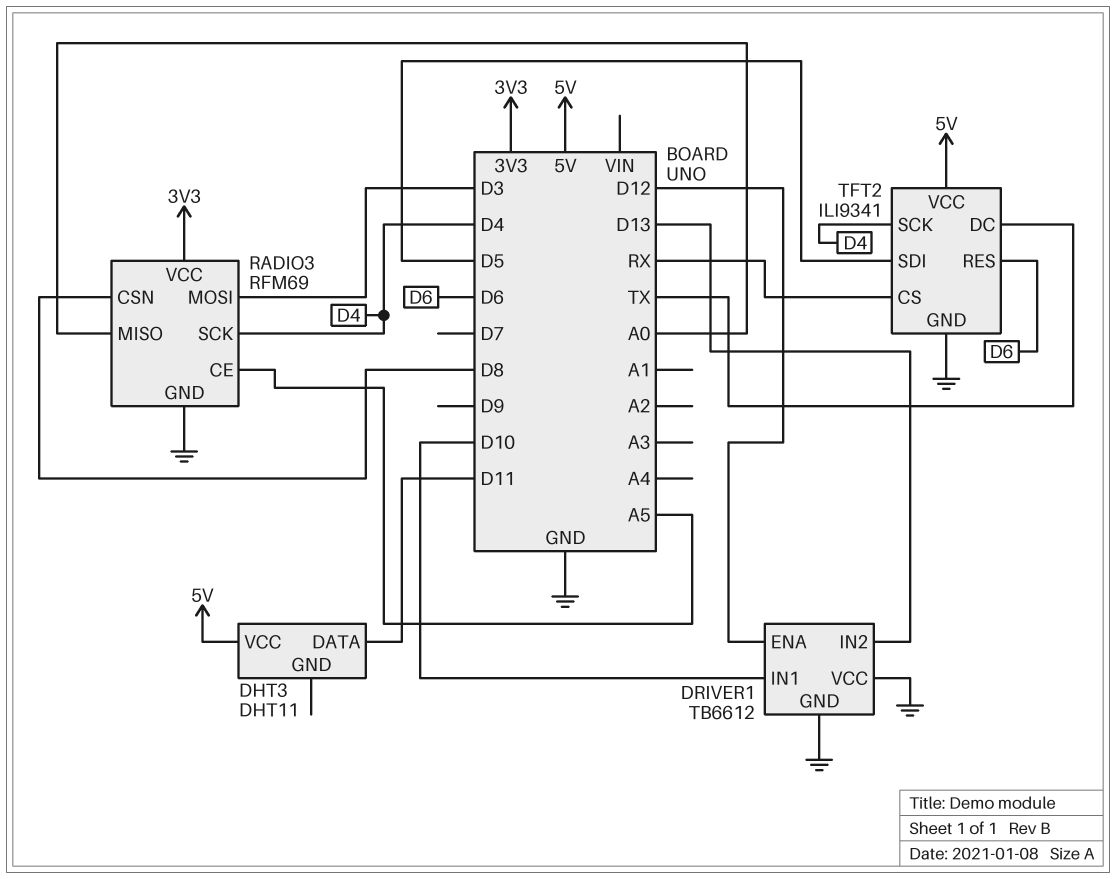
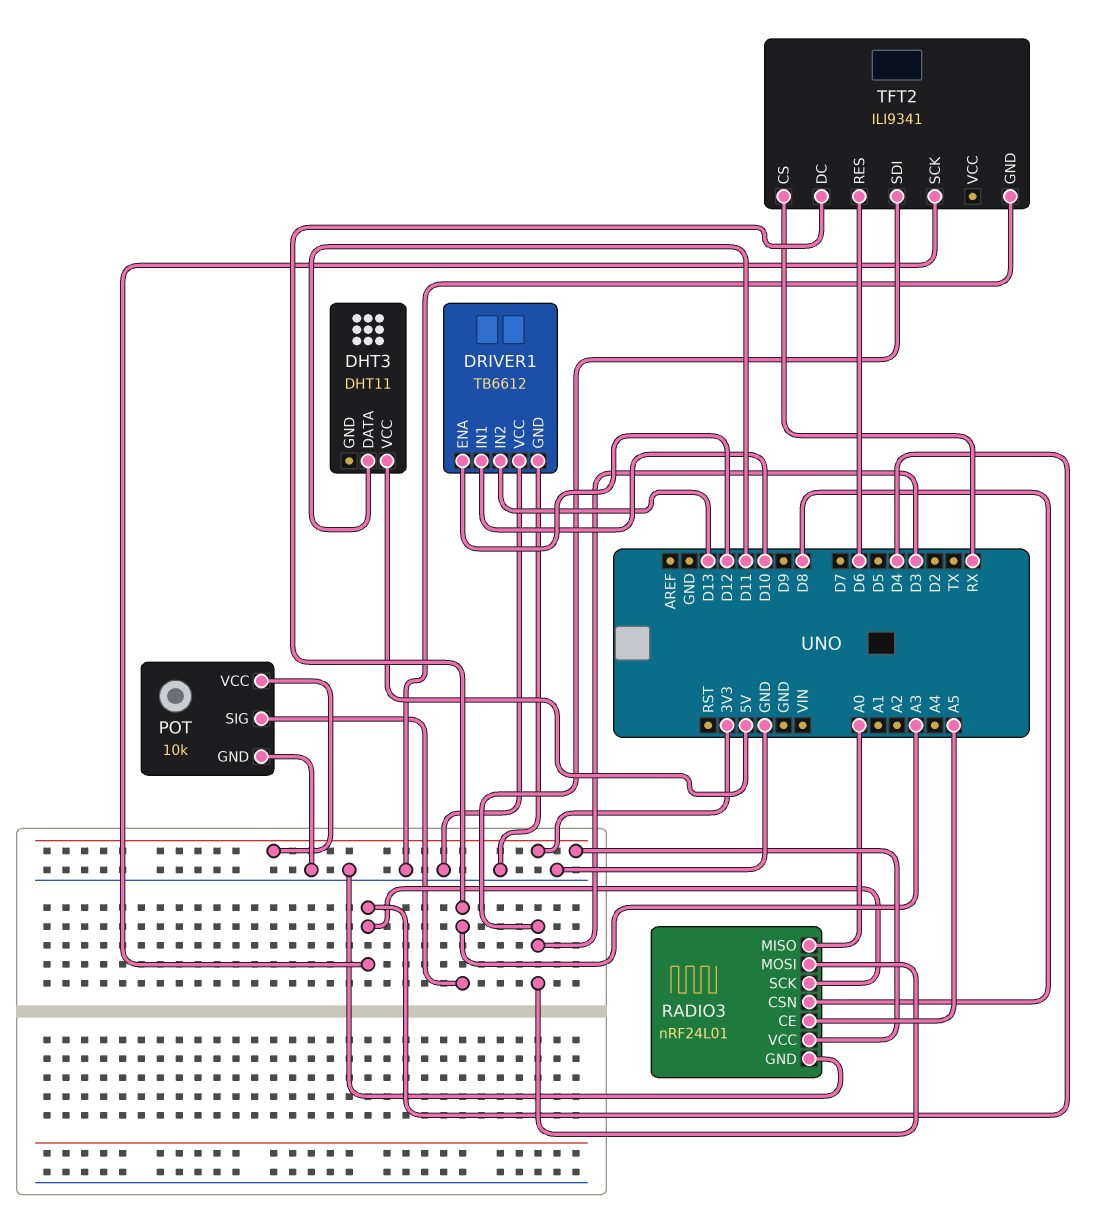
POT: none -> 10k
POT pin GND: none -> GND
POT pin SIG: none -> A3
POT pin VCC: none -> 3V3
RADIO3: RFM69 -> nRF24L01
TFT2 pin DC: TX -> A3
TFT2 pin SDI: D5 -> D3
TFT2 pin VCC: 5V -> none

